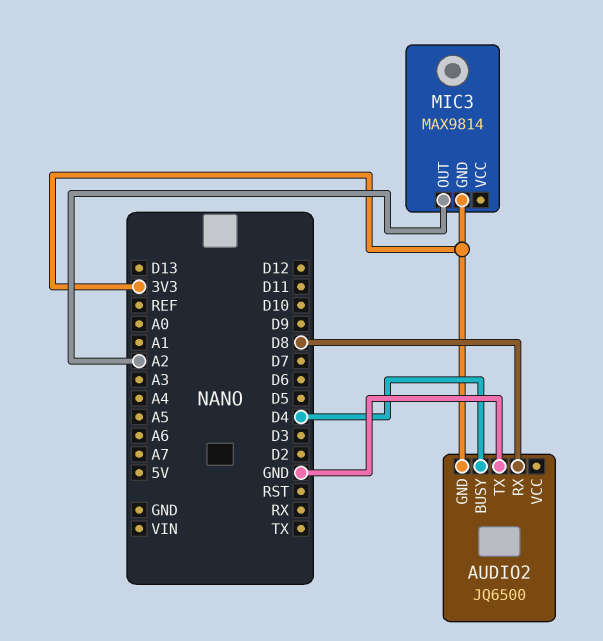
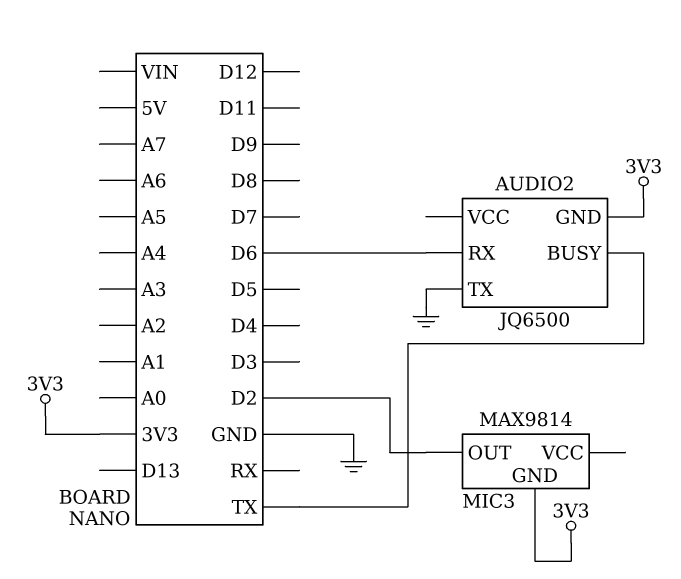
AUDIO2 pin BUSY: D4 -> TX
AUDIO2 pin RX: D8 -> D6
MIC3 pin OUT: A2 -> D2

